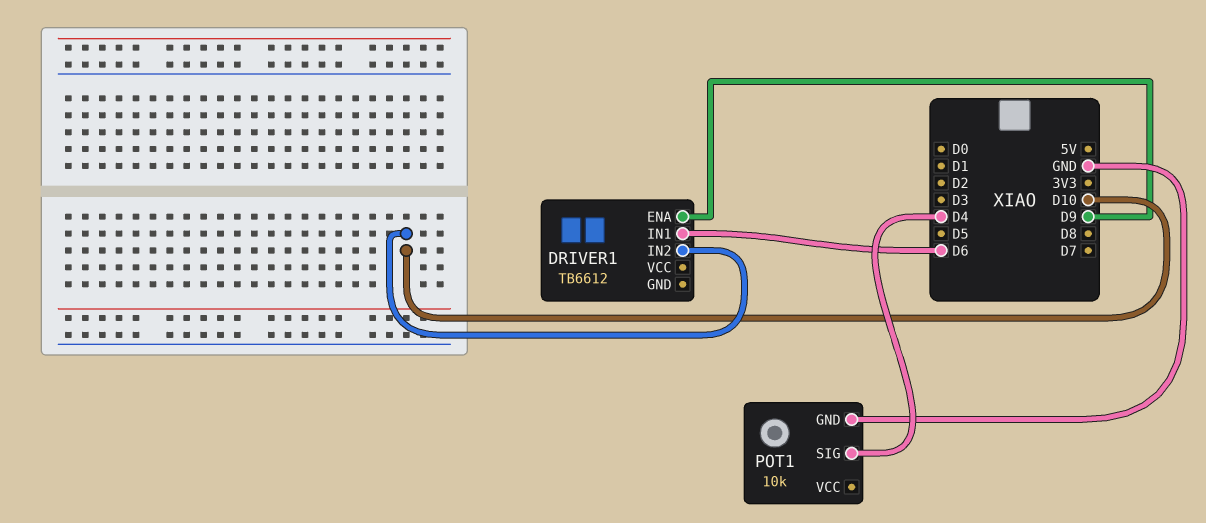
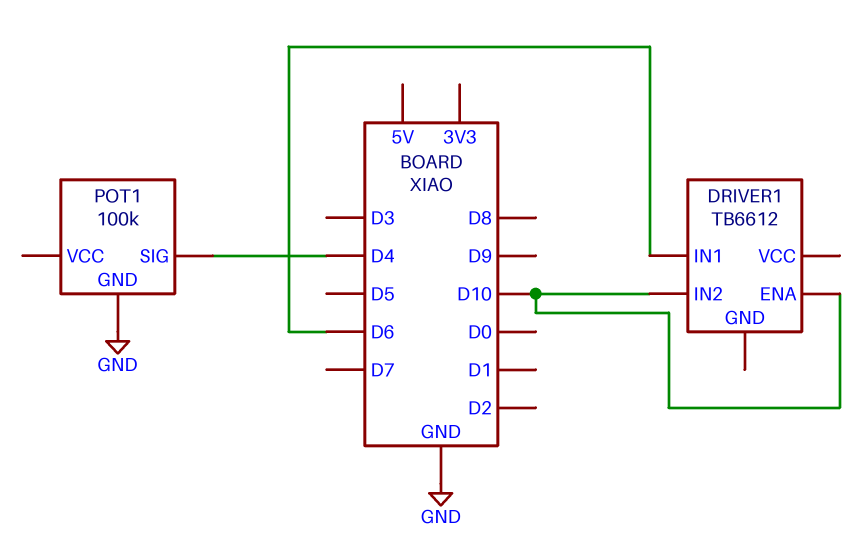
DRIVER1 pin ENA: D9 -> D10
POT1: 10k -> 100k

